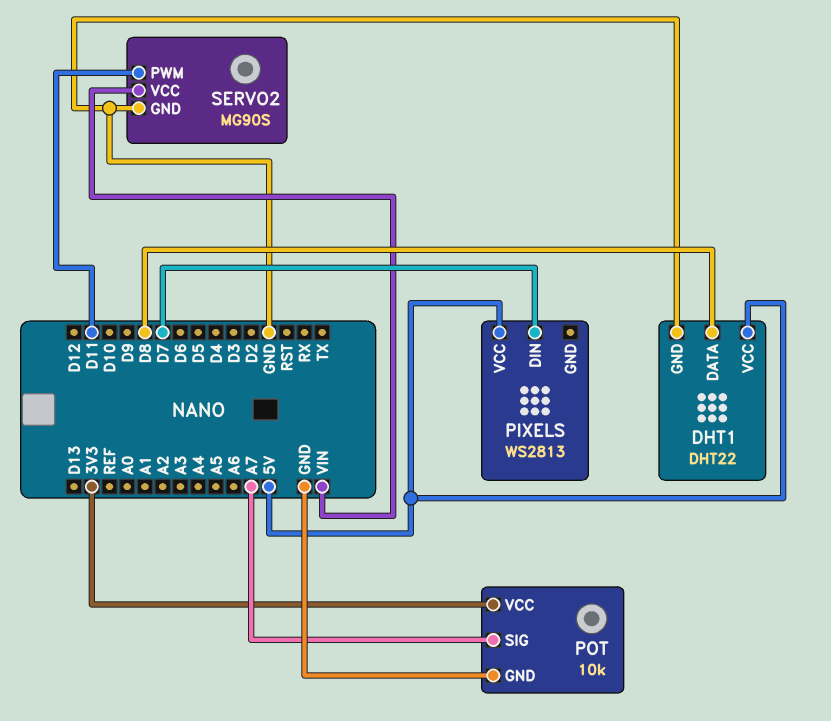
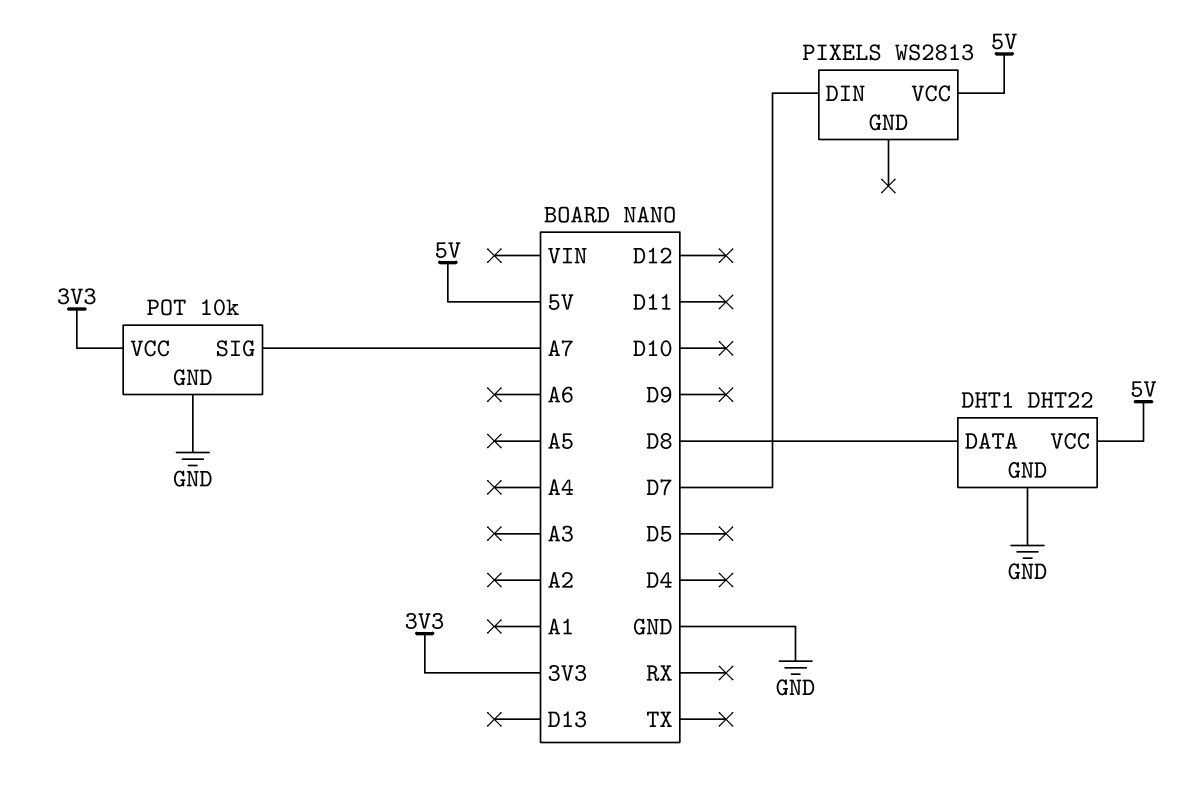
SERVO2: MG90S -> none
SERVO2 pin GND: GND -> none
SERVO2 pin PWM: D11 -> none
SERVO2 pin VCC: VIN -> none

